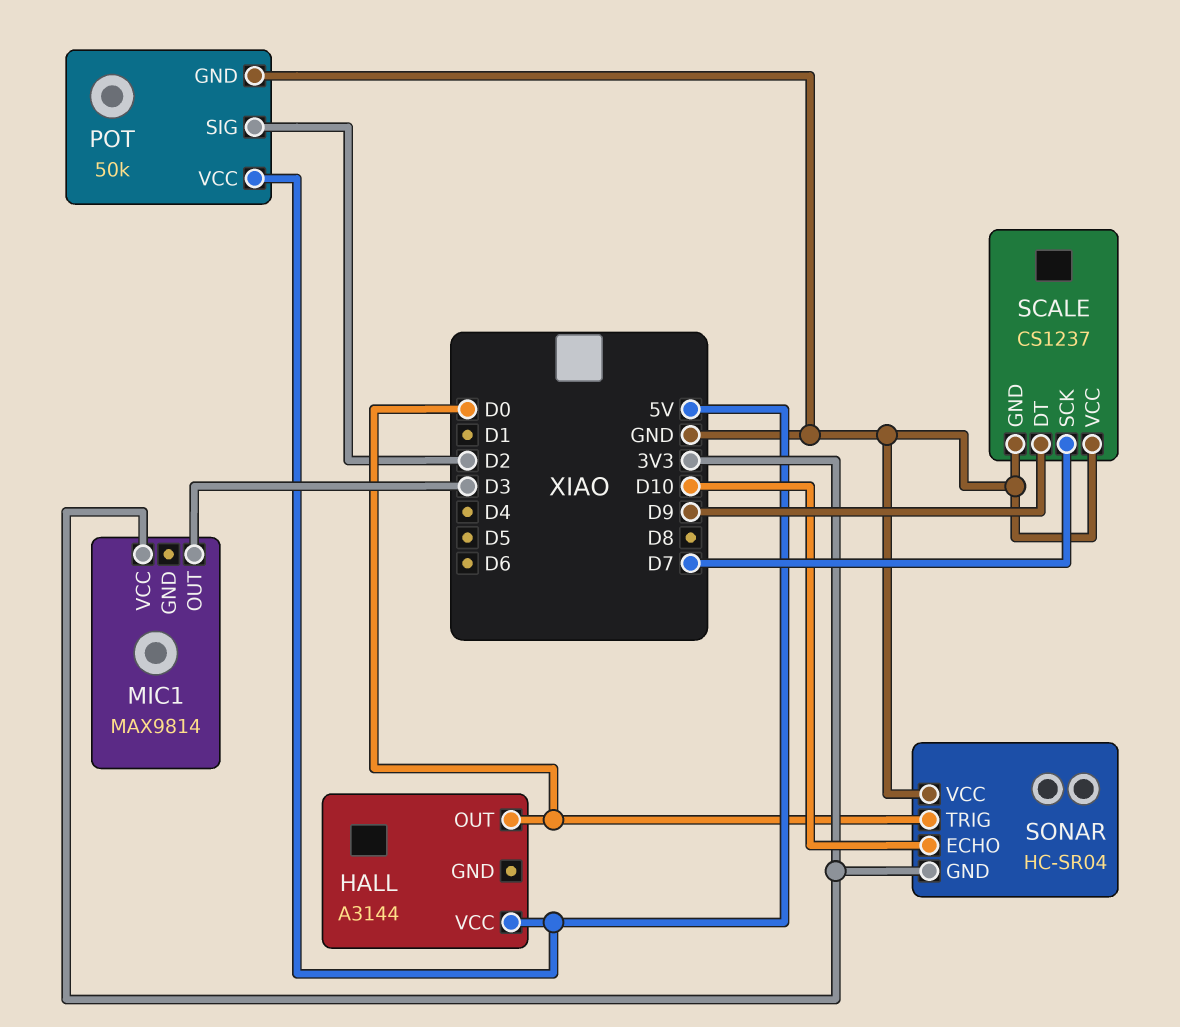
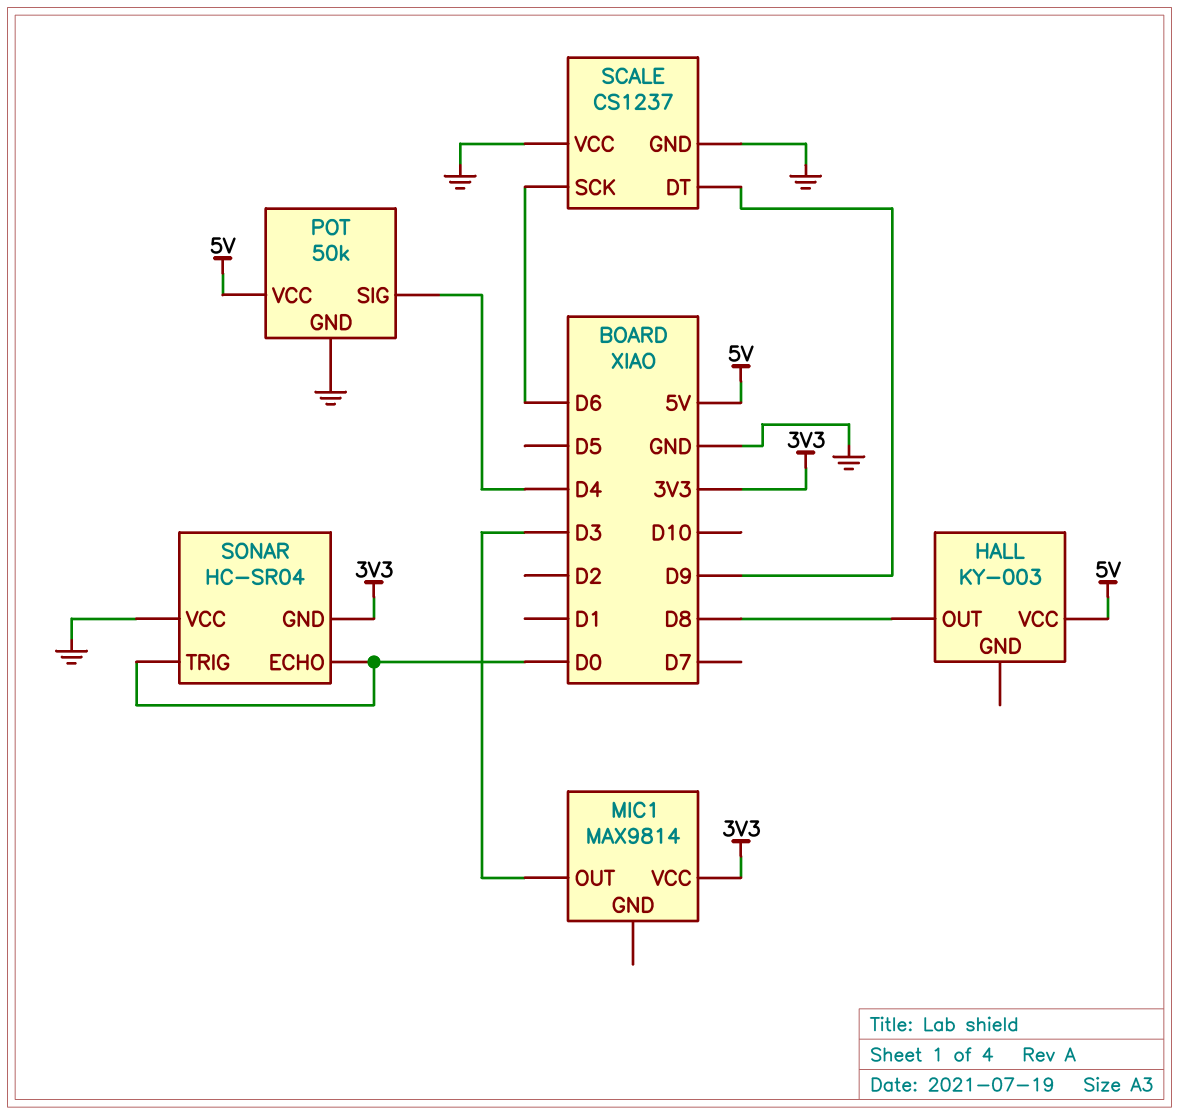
HALL: A3144 -> KY-003
HALL pin OUT: D0 -> D8
POT pin SIG: D2 -> D4
SCALE pin SCK: D7 -> D6
SONAR pin ECHO: D10 -> D0

